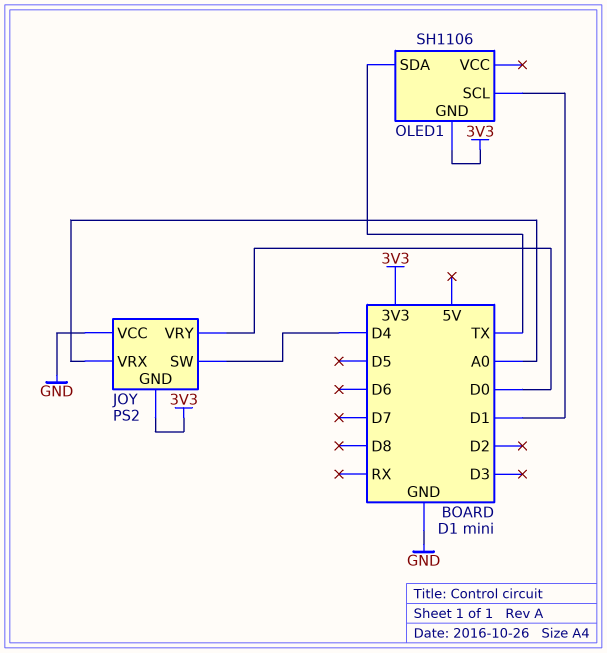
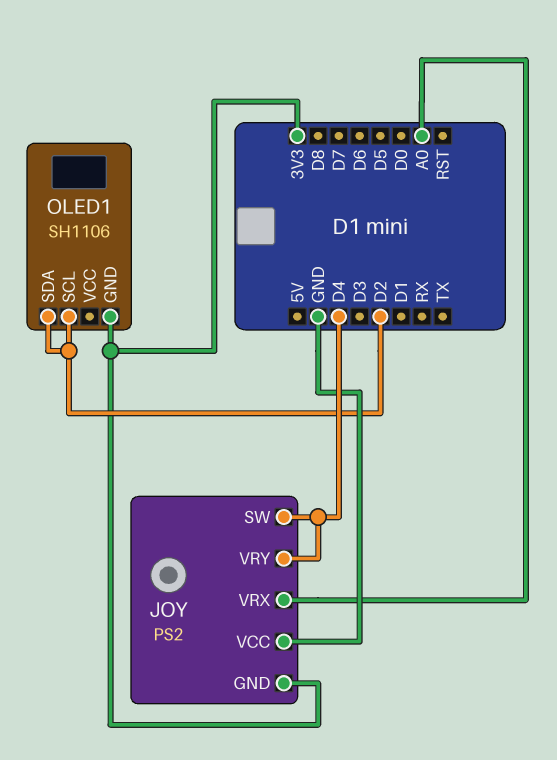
JOY pin VRY: D0 -> D4
OLED1 pin SCL: D1 -> D2
OLED1 pin SDA: TX -> D2

